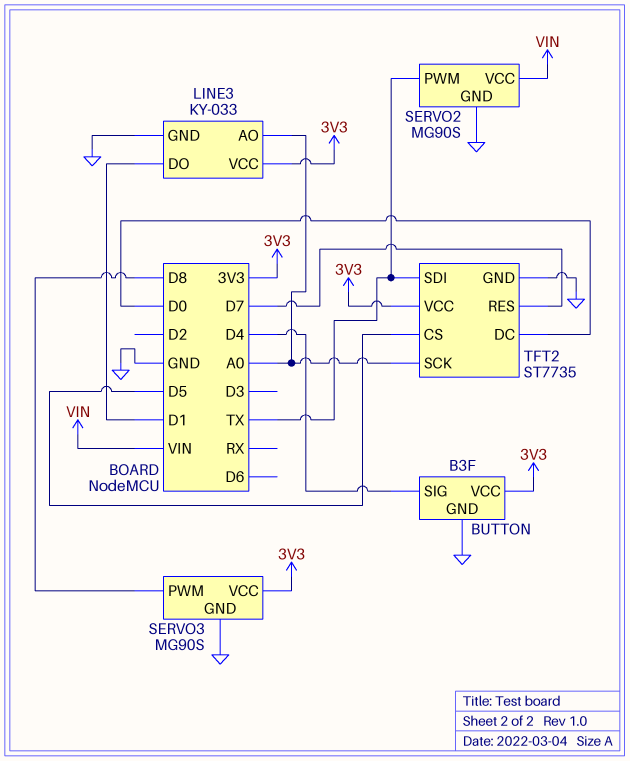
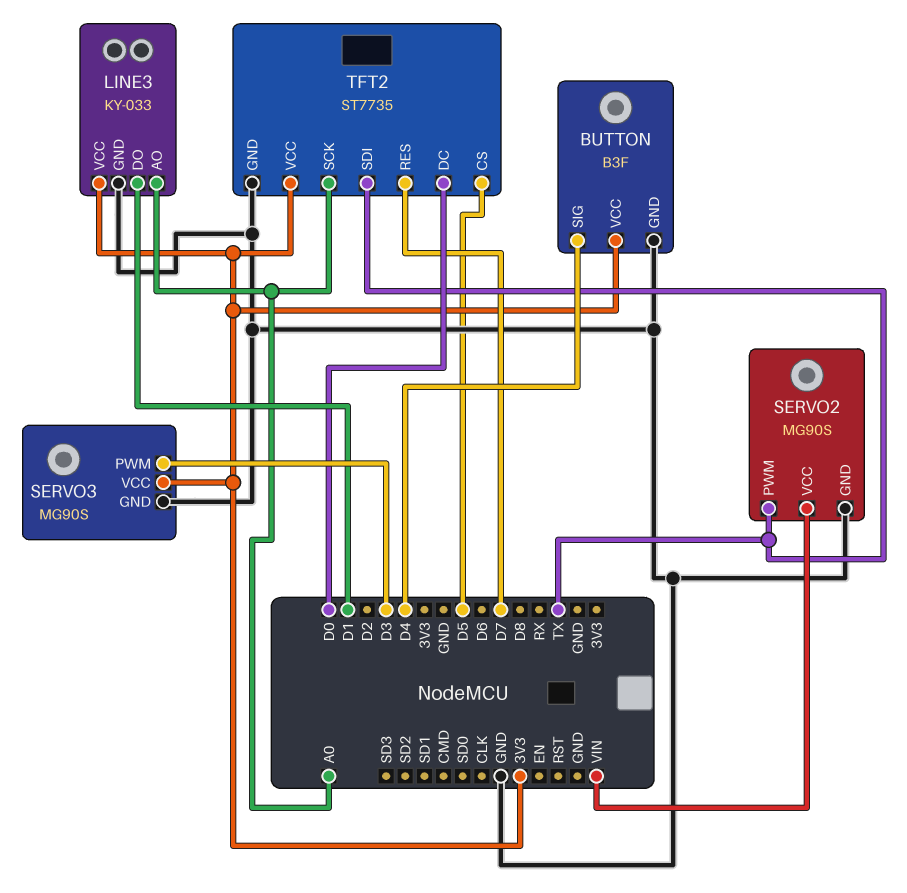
SERVO3 pin PWM: D8 -> D3

